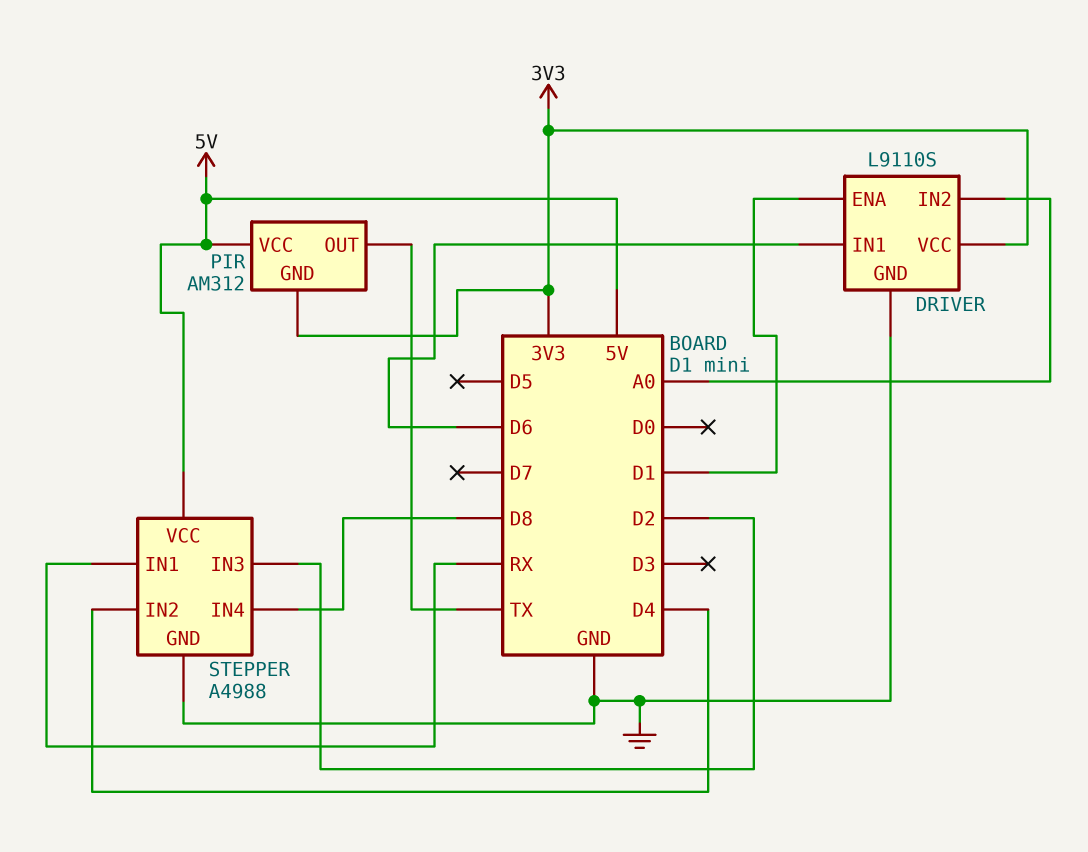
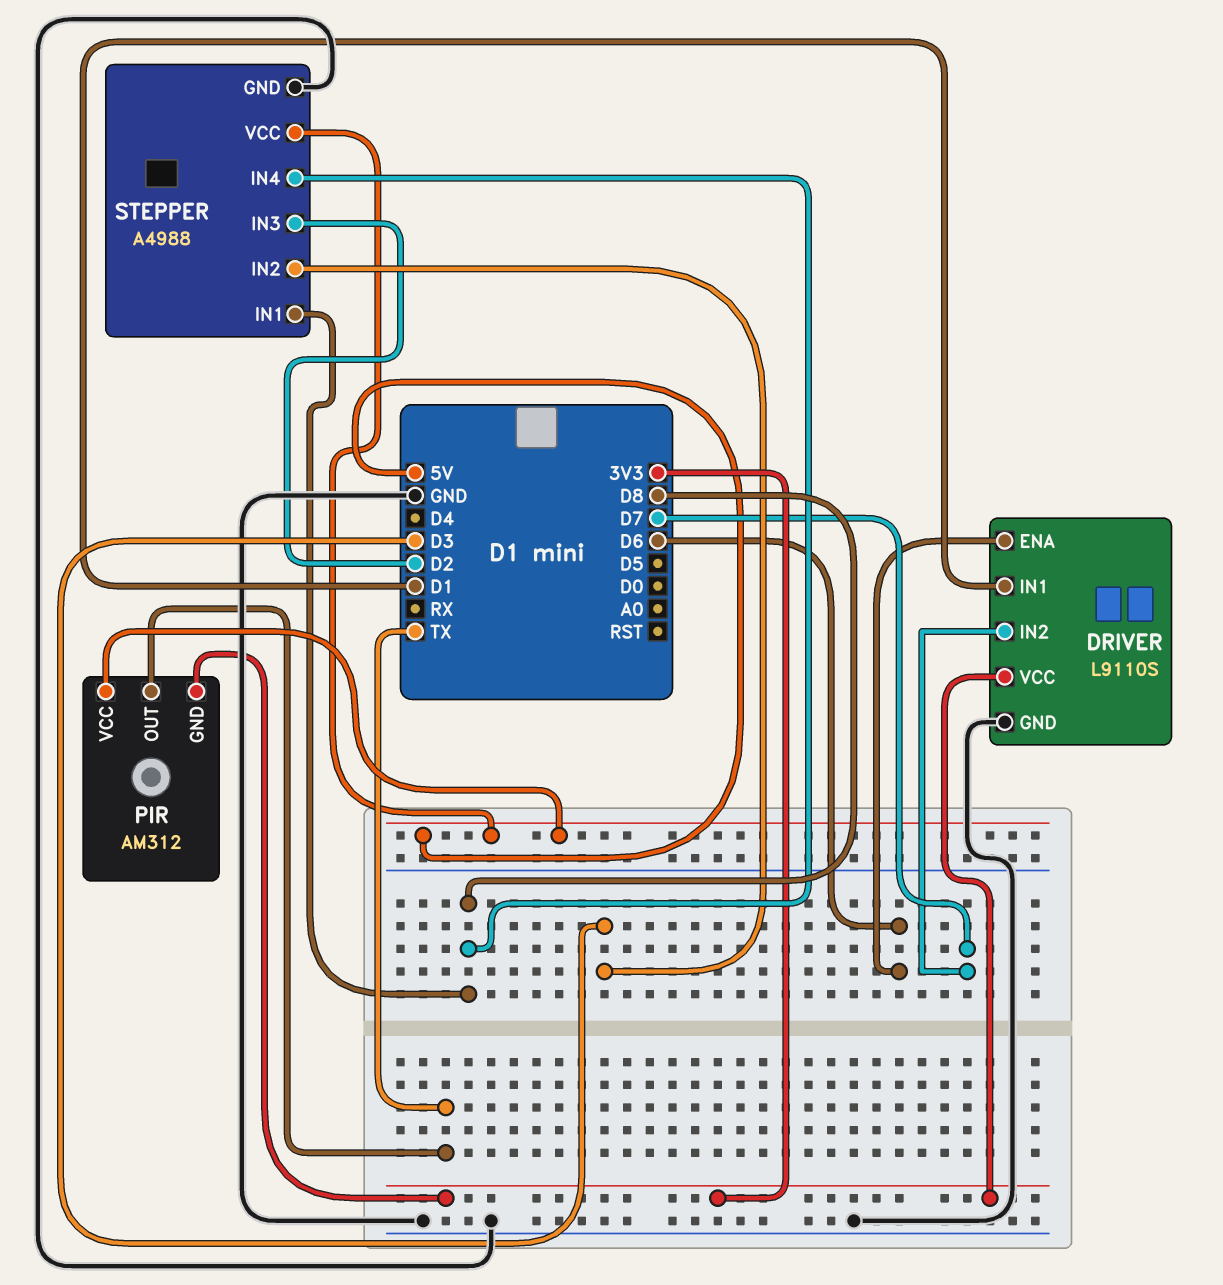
DRIVER pin ENA: D1 -> D6
DRIVER pin IN1: D6 -> D1
DRIVER pin IN2: A0 -> D7
STEPPER pin IN1: RX -> D8
STEPPER pin IN2: D4 -> D3

